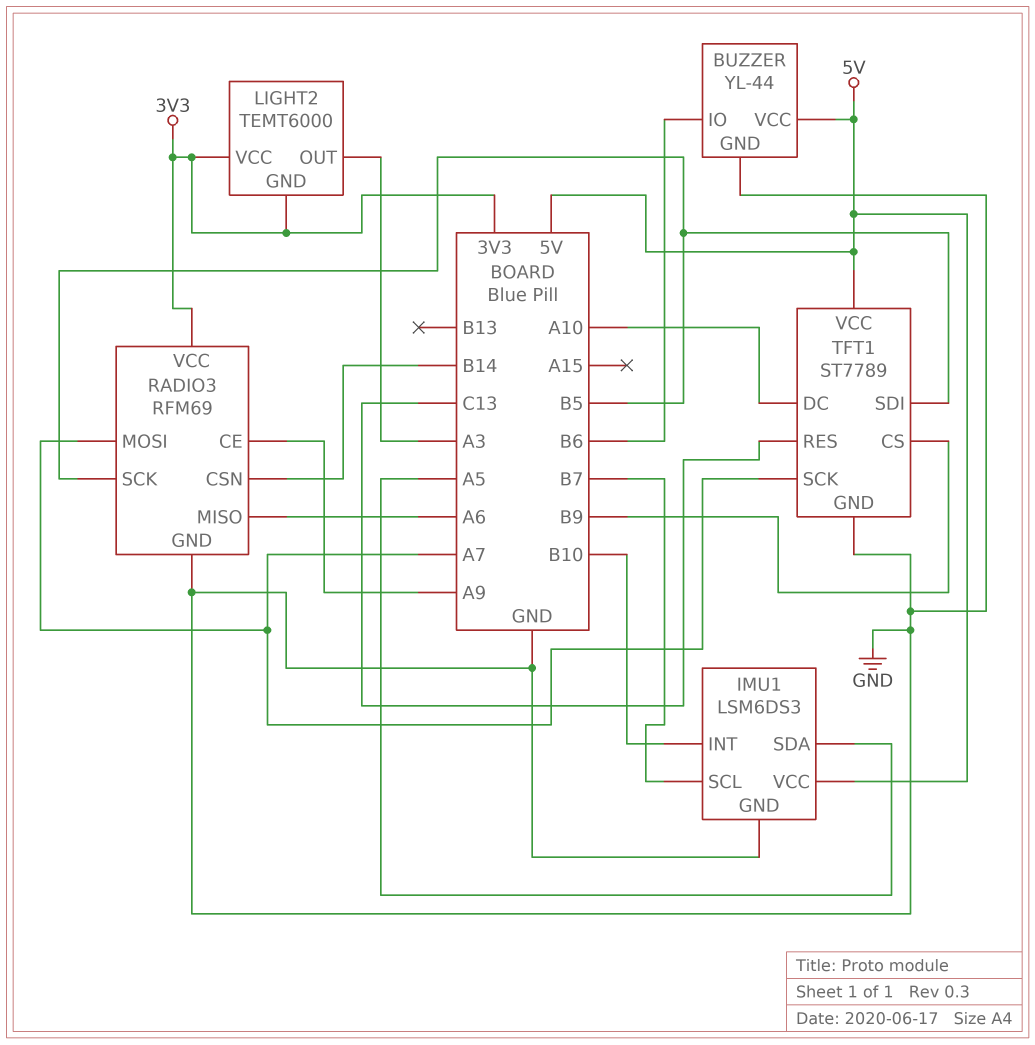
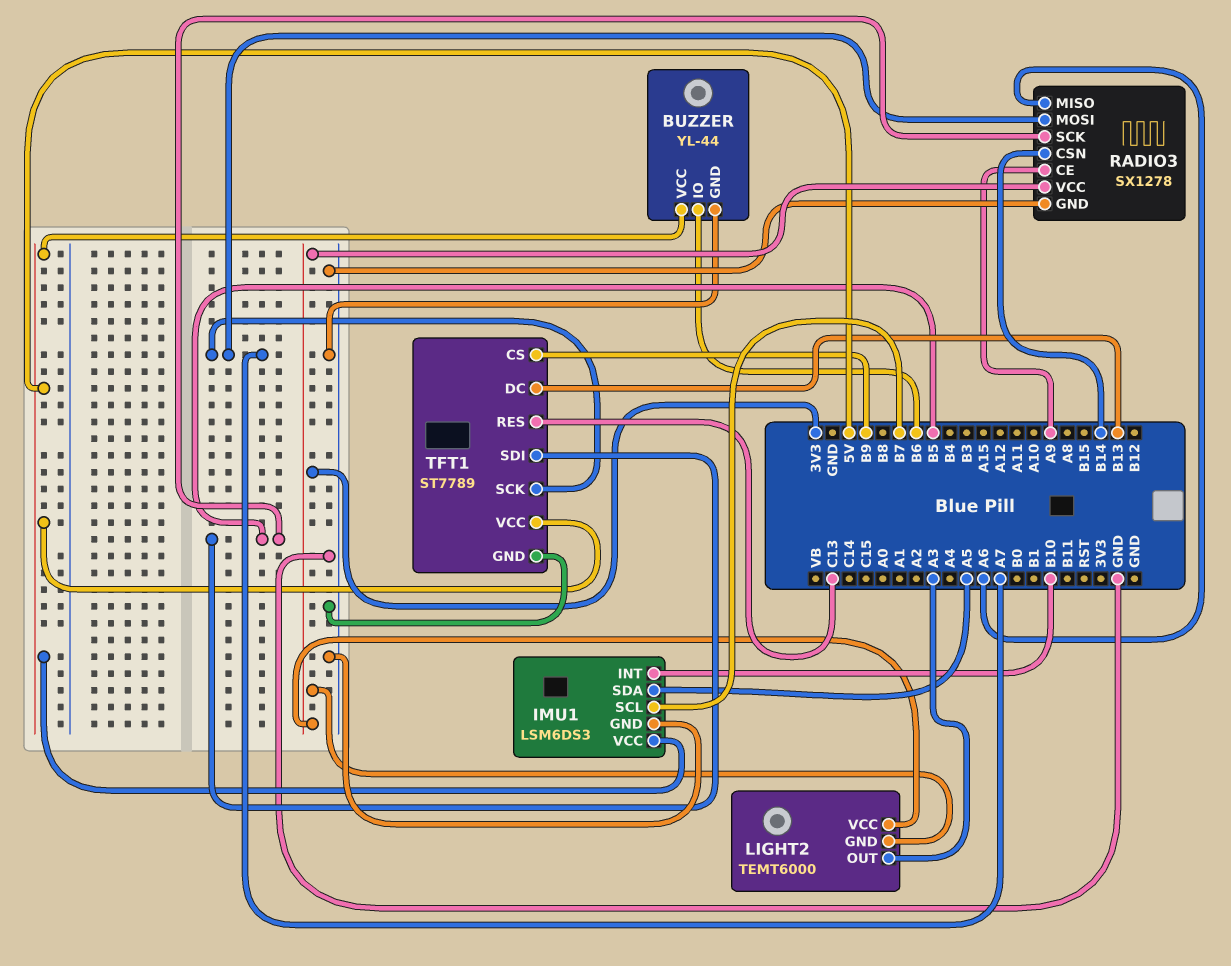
RADIO3: RFM69 -> SX1278
TFT1 pin DC: A10 -> B13

